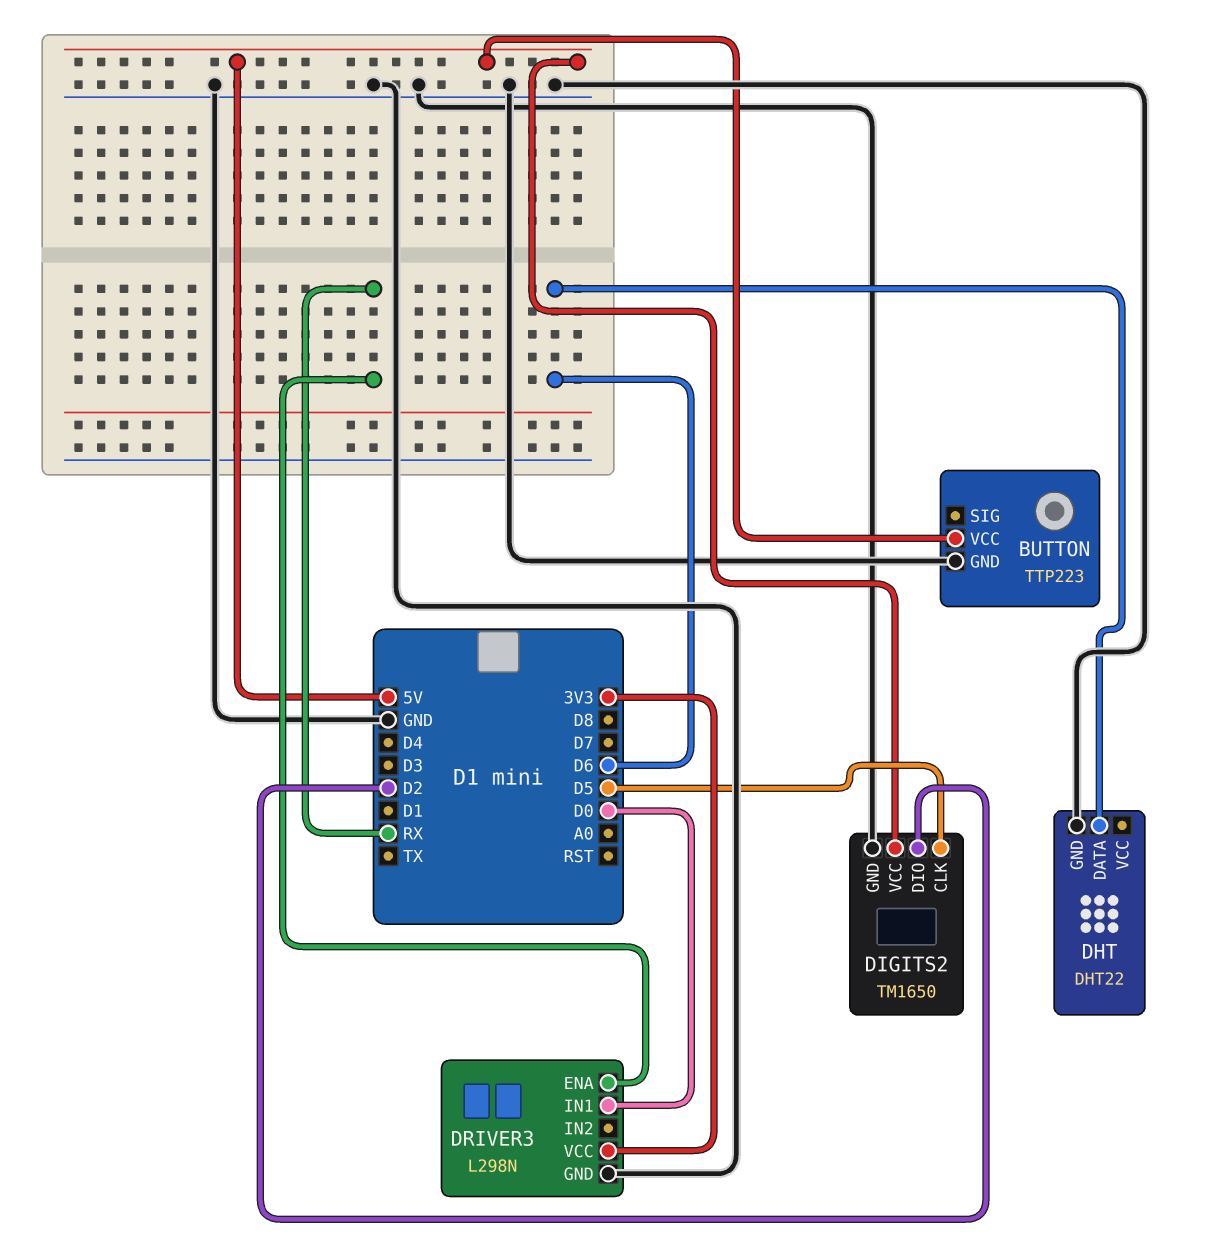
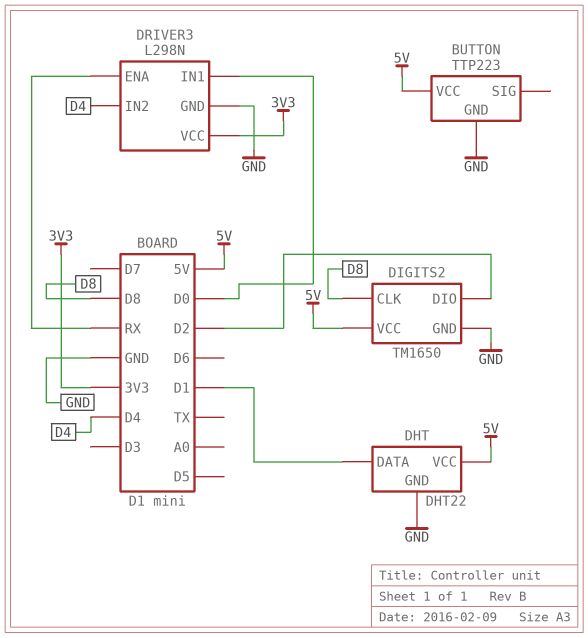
DHT pin DATA: D6 -> D1
DHT pin VCC: none -> 5V
DIGITS2 pin CLK: D5 -> D8
DRIVER3 pin IN2: none -> D4

